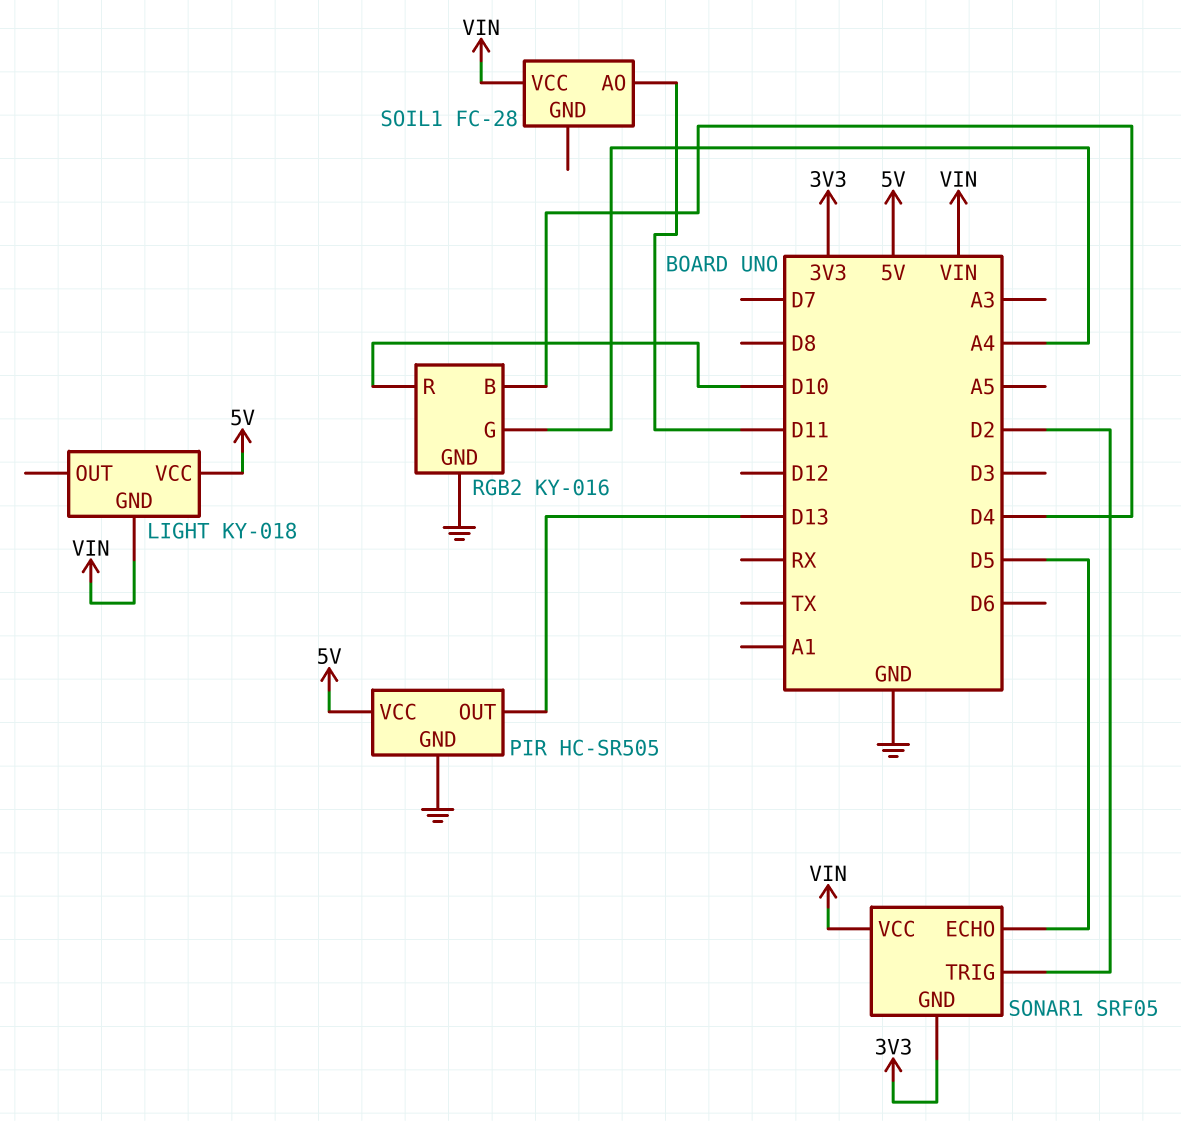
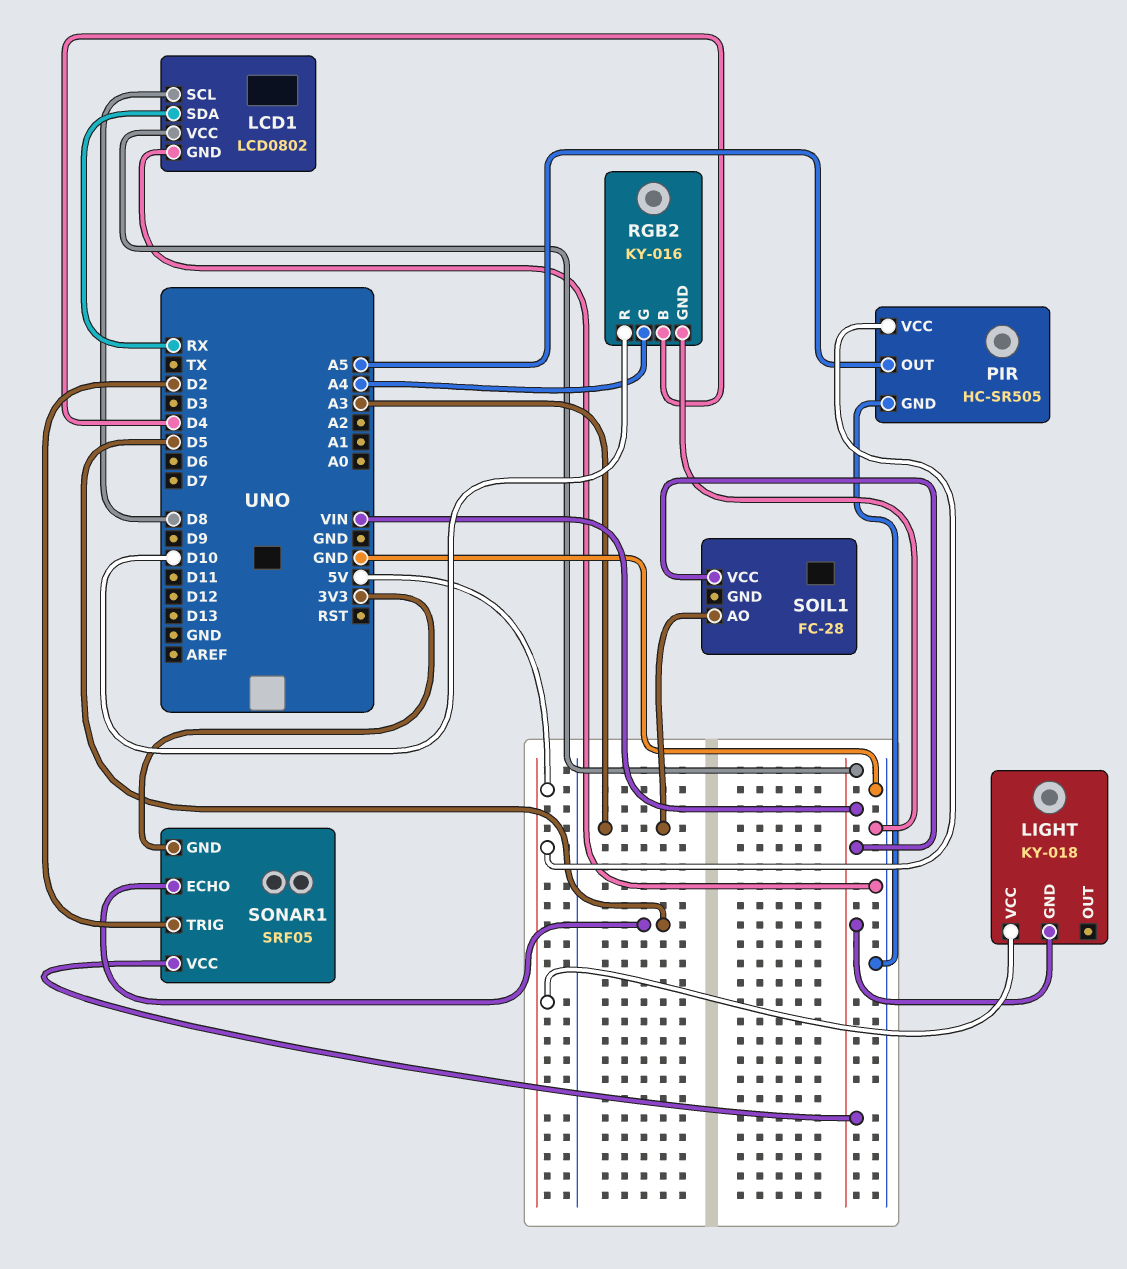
LCD1: none -> LCD0802
LCD1 pin GND: none -> GND
LCD1 pin SCL: none -> D8
LCD1 pin SDA: none -> RX
LCD1 pin VCC: none -> VIN
PIR pin OUT: D13 -> A5
SOIL1 pin AO: D11 -> A3

